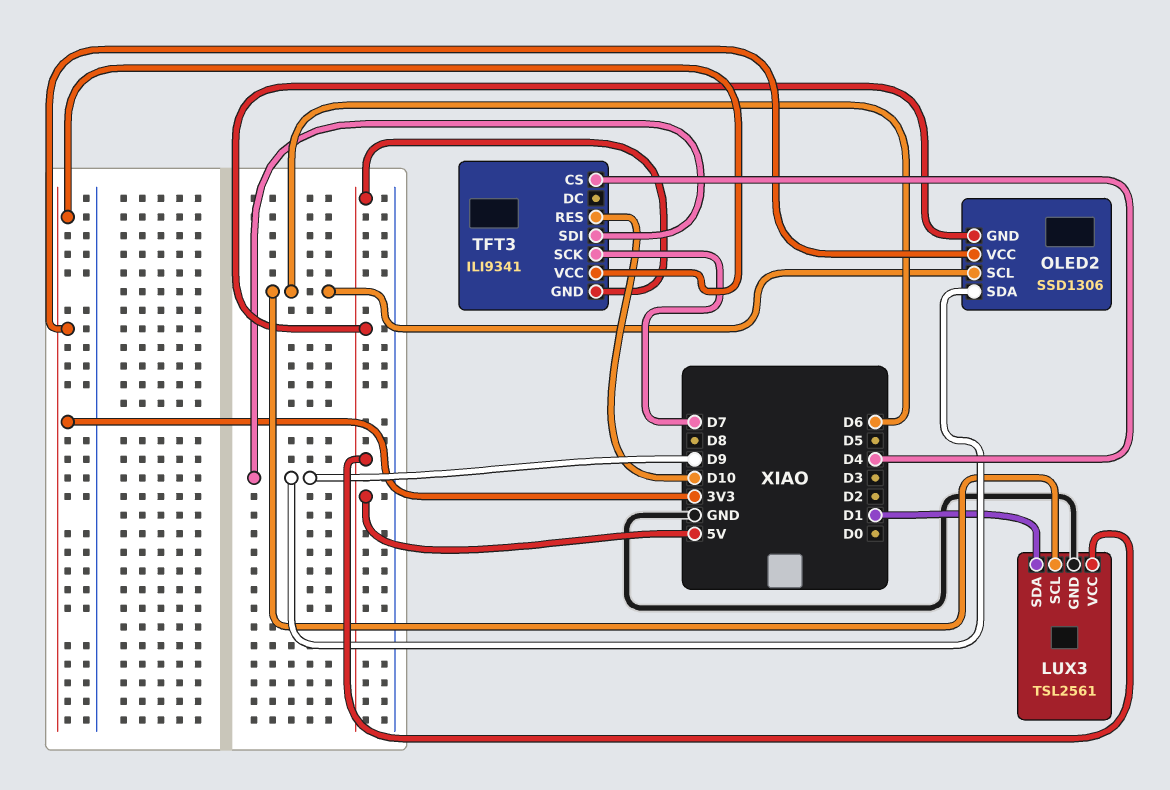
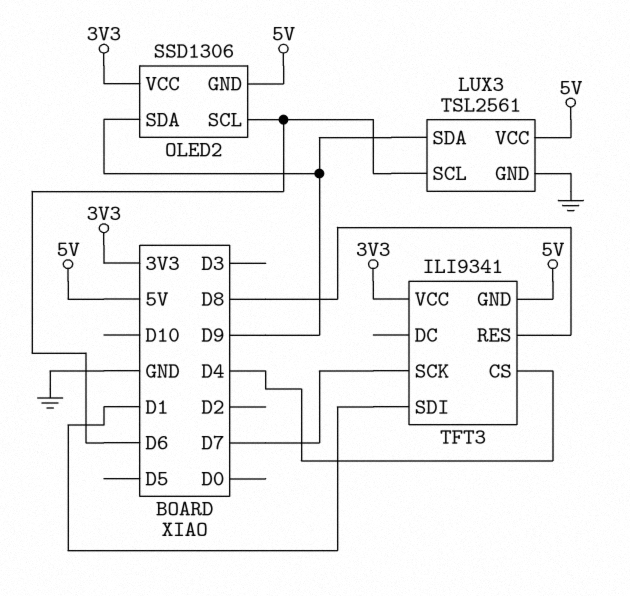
LUX3 pin SDA: D1 -> D9
TFT3 pin RES: D10 -> D8
TFT3 pin SDI: D9 -> D1

